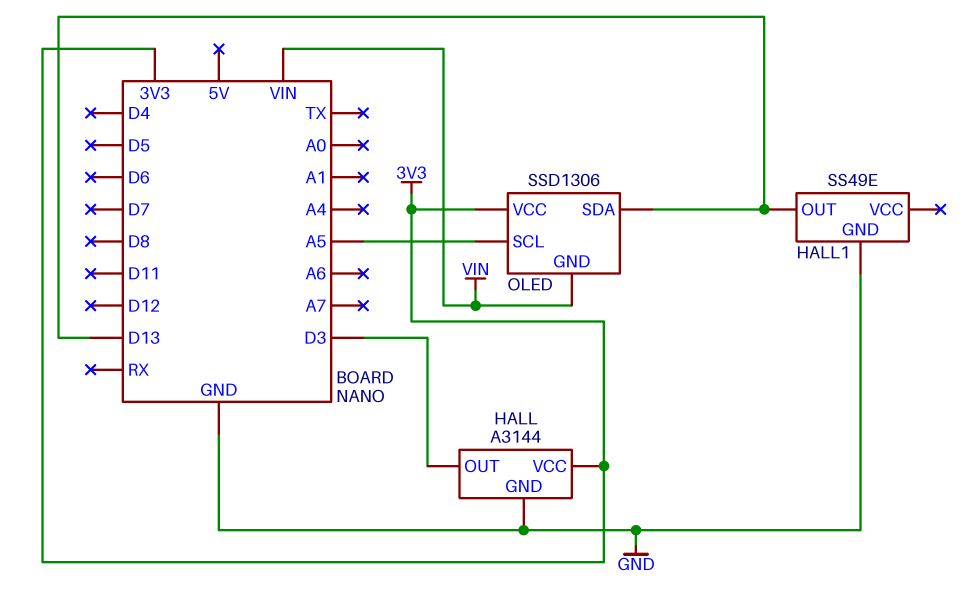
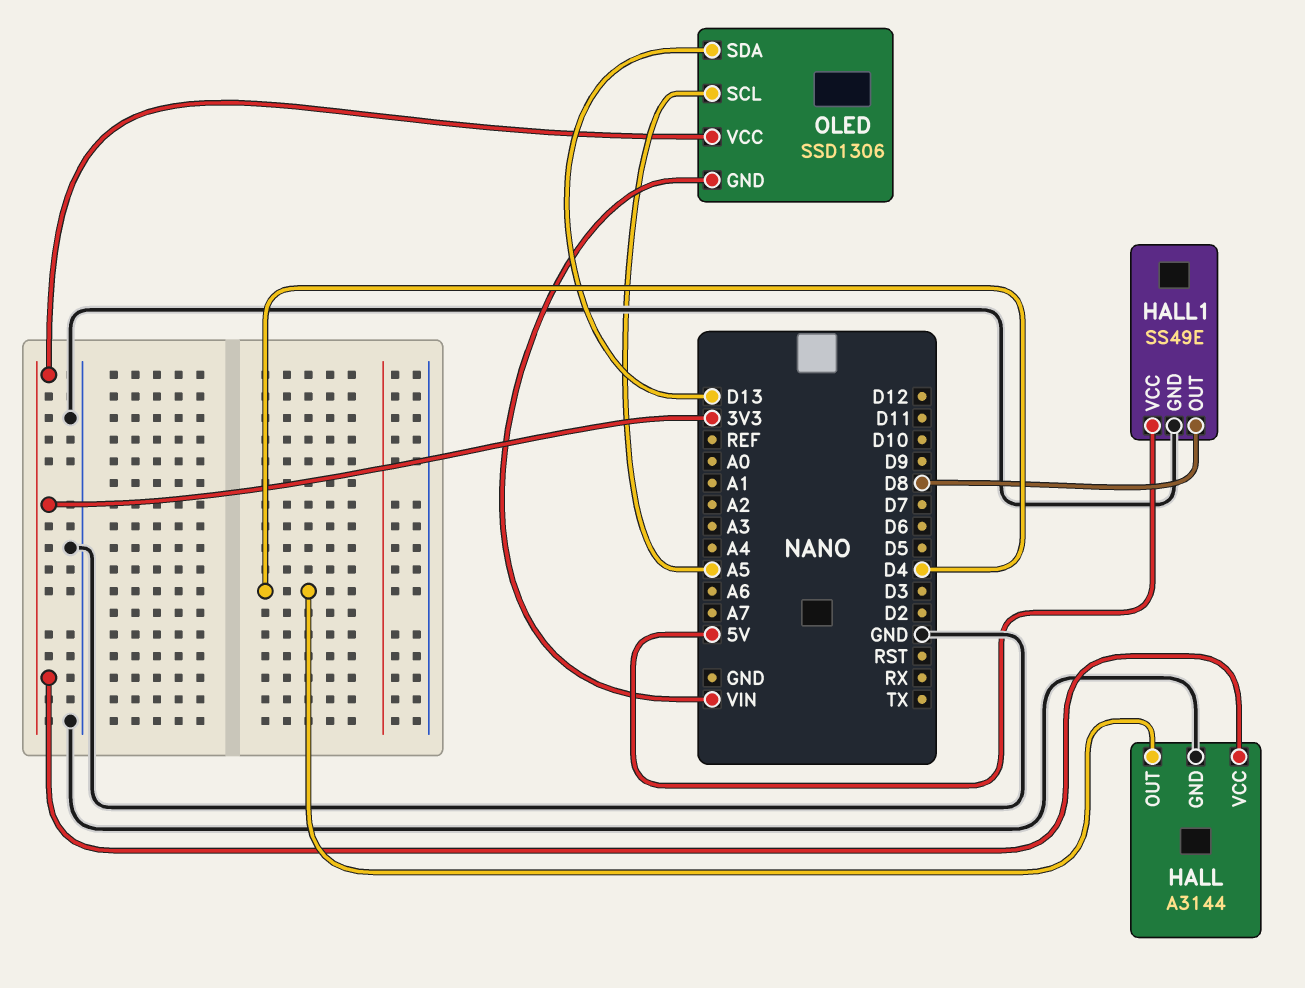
HALL pin OUT: D3 -> D4
HALL1 pin OUT: D13 -> D8
HALL1 pin VCC: none -> 5V

